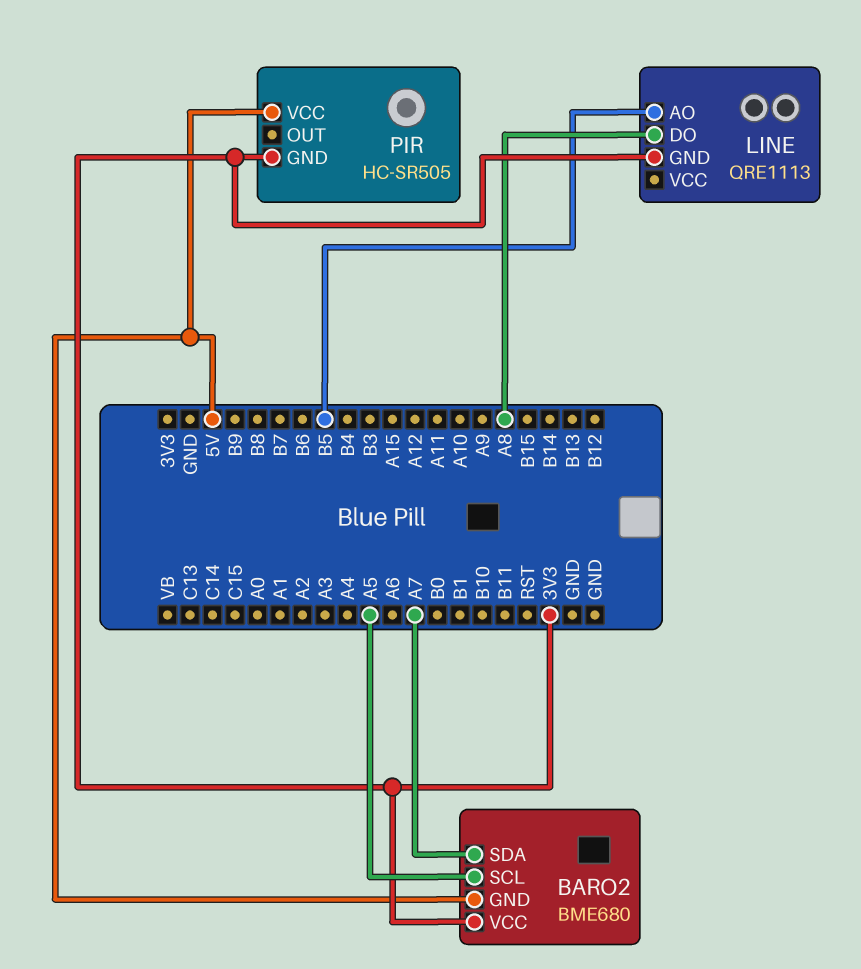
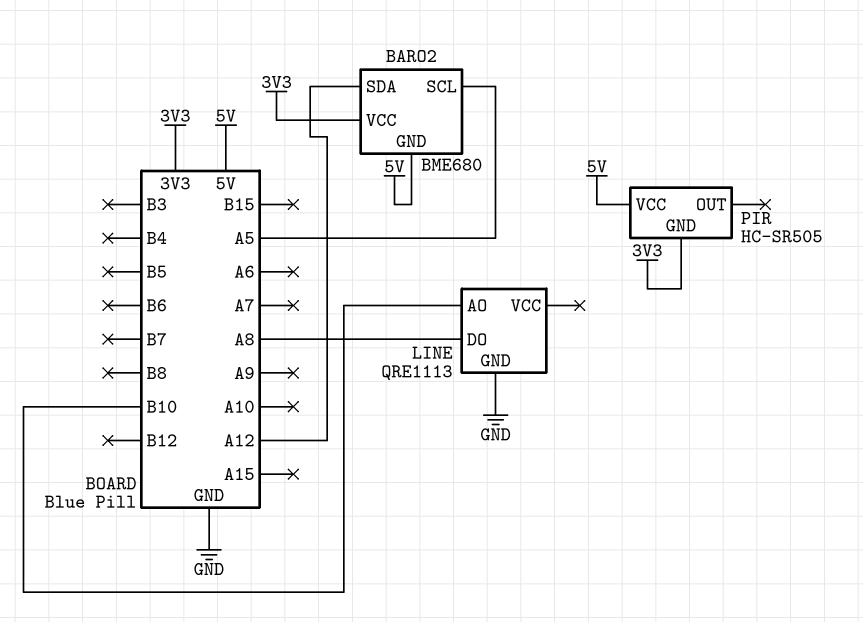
BARO2 pin SDA: A7 -> A12
LINE pin AO: B5 -> B10
LINE pin GND: 3V3 -> GND

